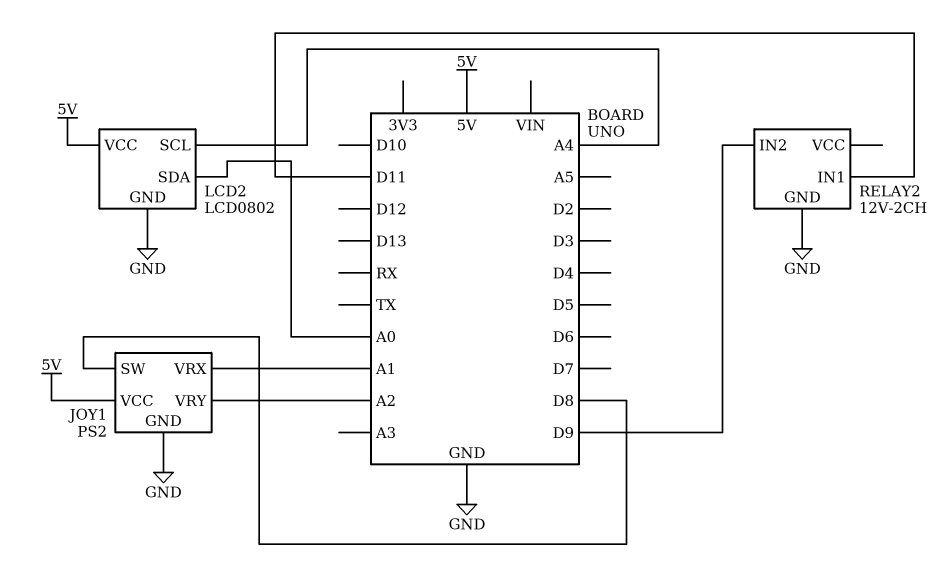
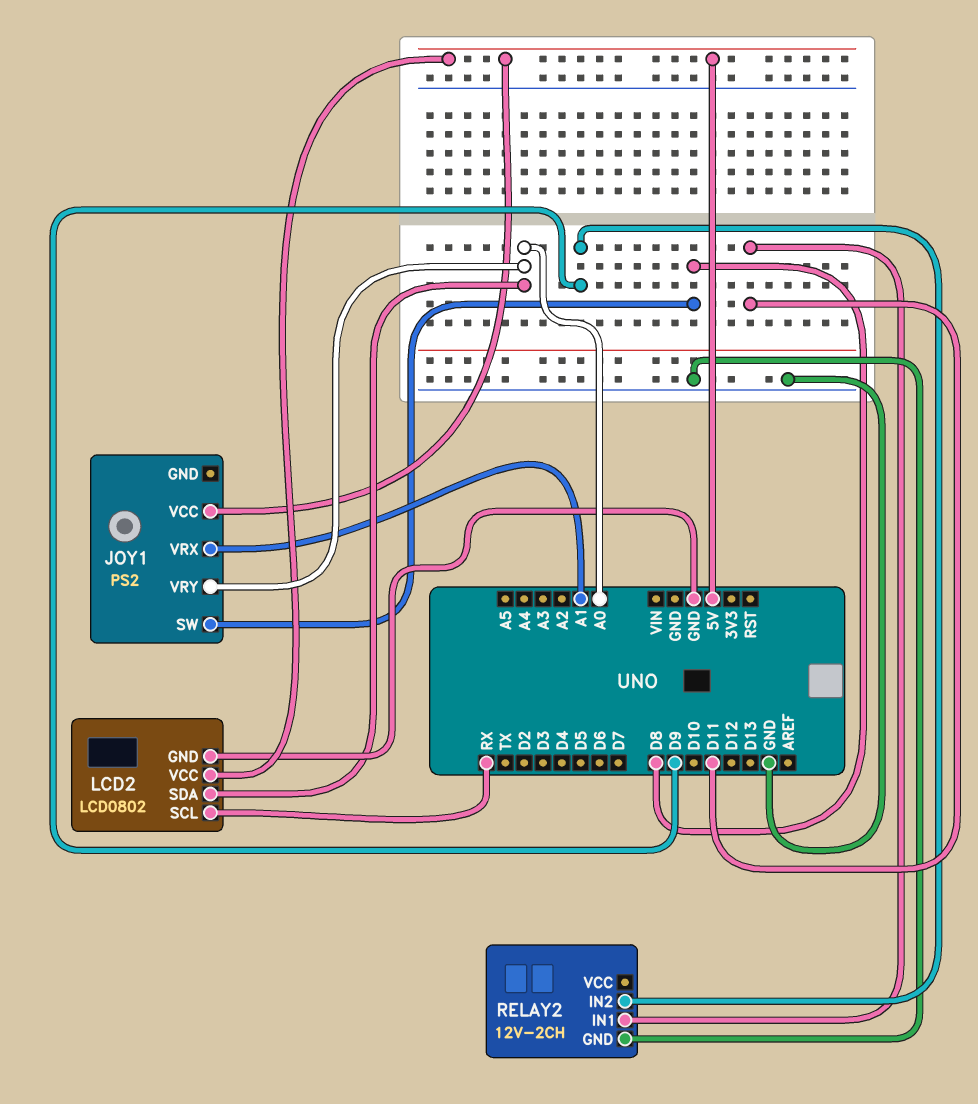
JOY1 pin GND: GND -> none
JOY1 pin VRY: A2 -> A0
LCD2 pin SCL: A4 -> RX

